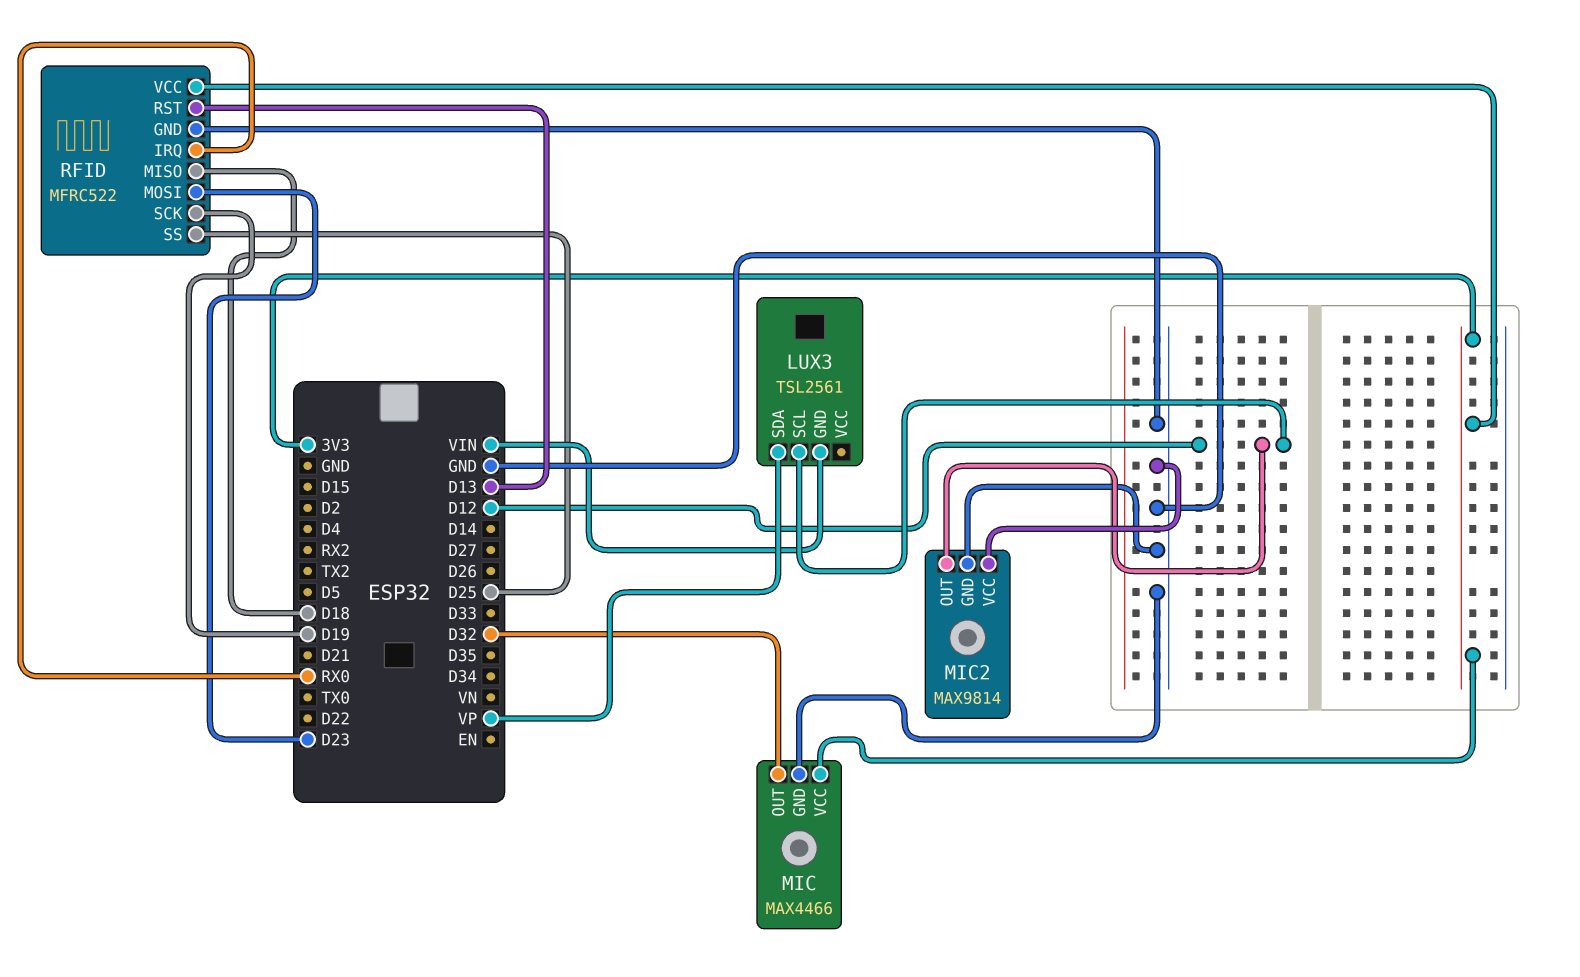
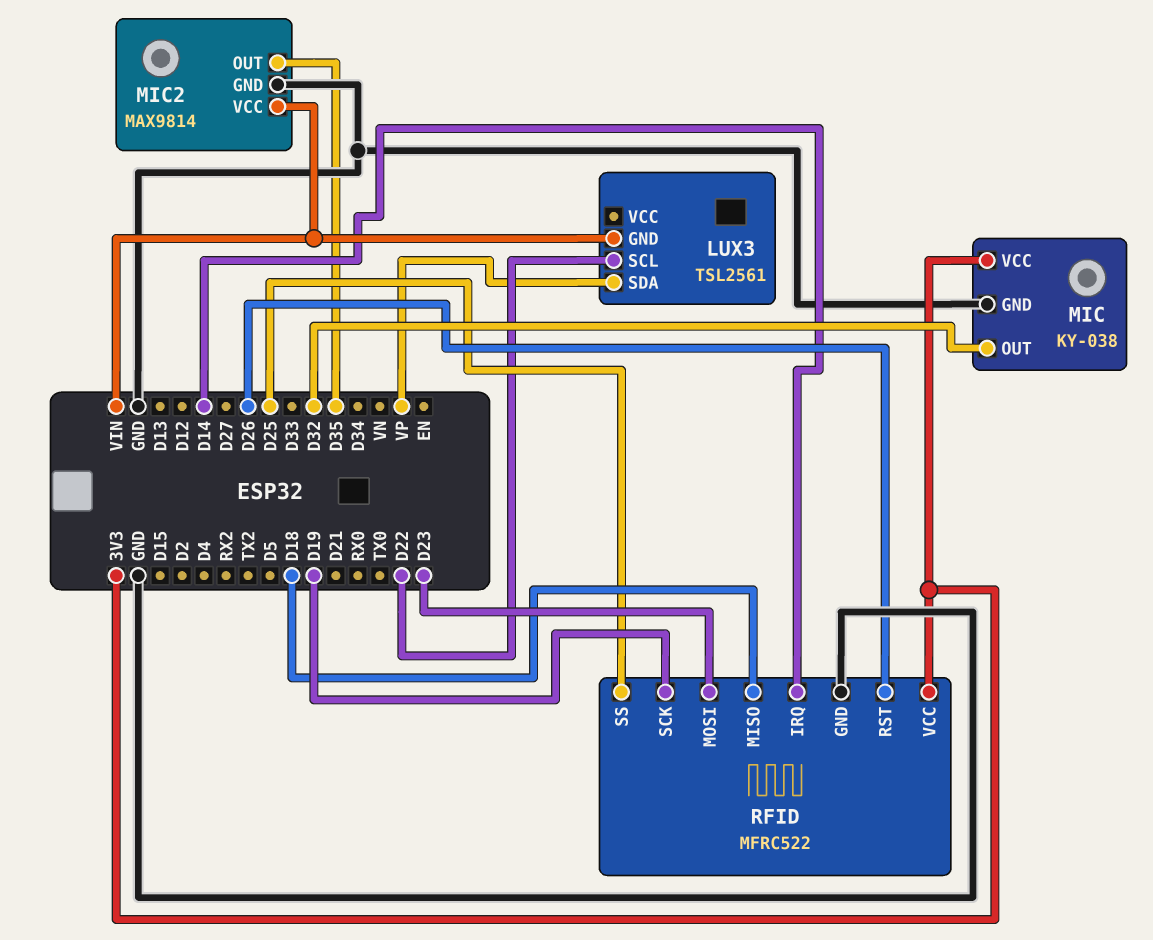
LUX3 pin SCL: D12 -> D22
MIC: MAX4466 -> KY-038
MIC2 pin OUT: D12 -> D35
MIC2 pin VCC: GND -> VIN
RFID pin IRQ: RX0 -> D14
RFID pin RST: D13 -> D26

